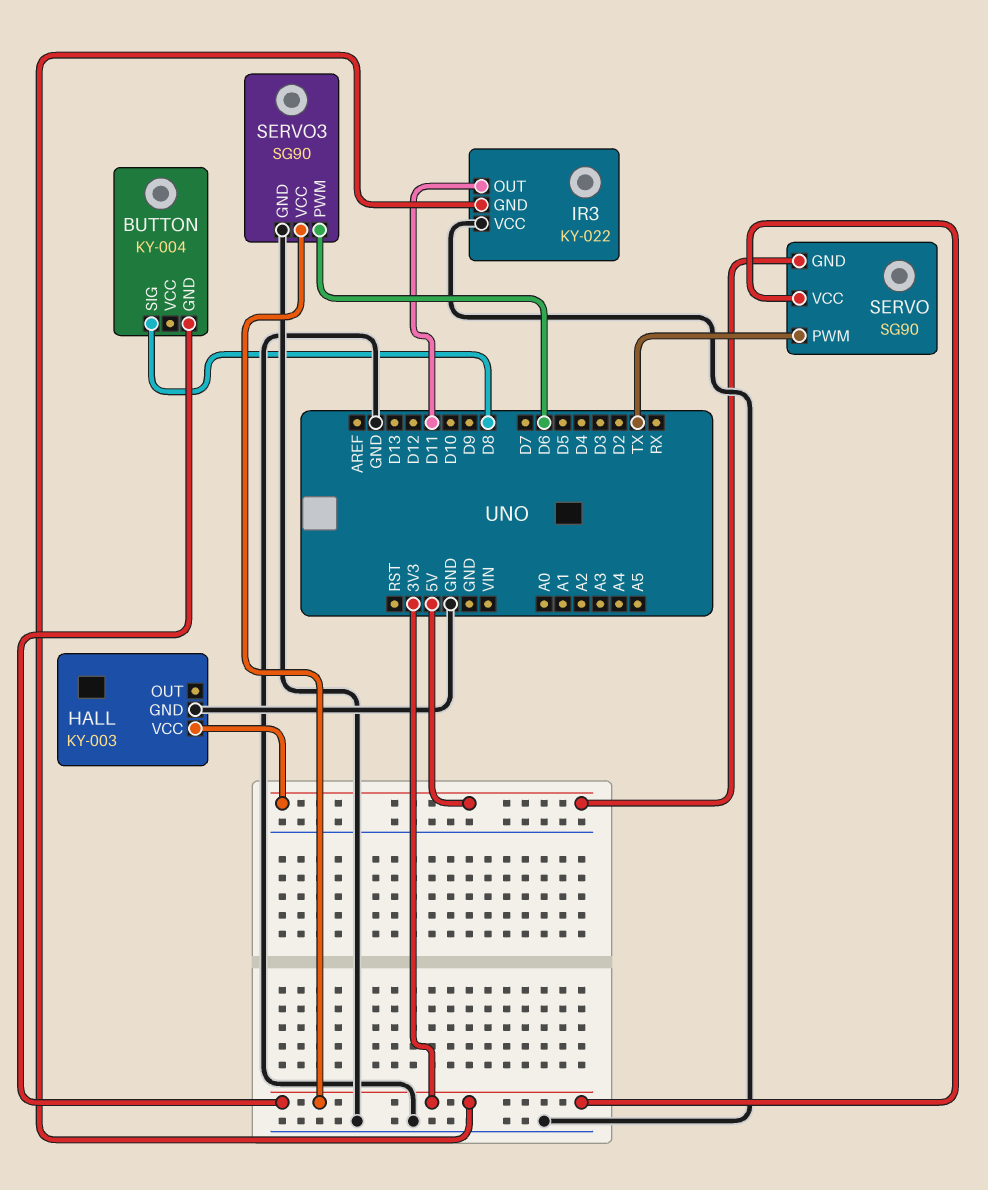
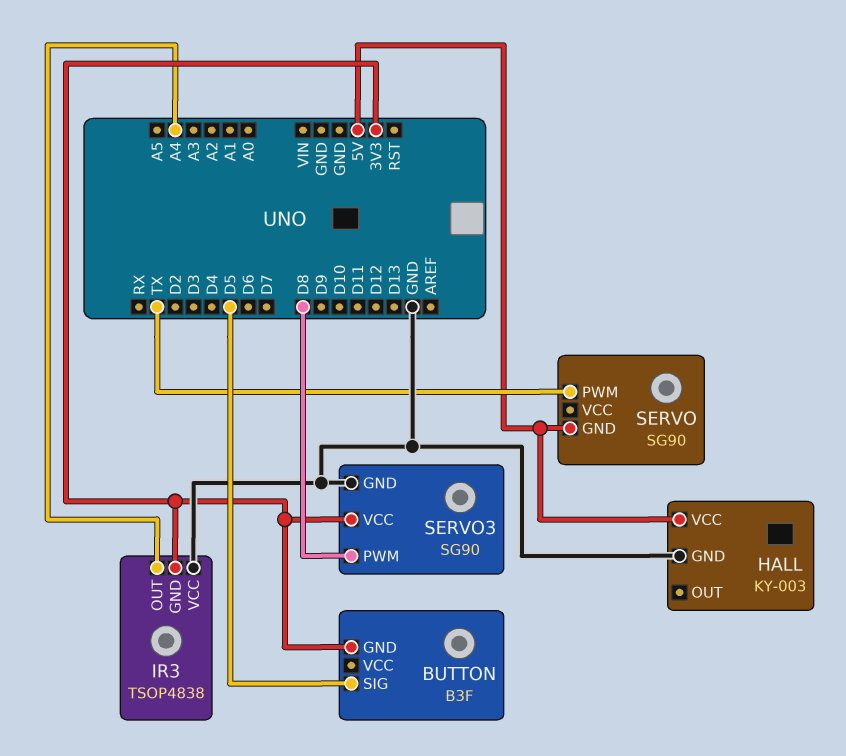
BUTTON: KY-004 -> B3F
BUTTON pin SIG: D8 -> D5
IR3: KY-022 -> TSOP4838
IR3 pin OUT: D11 -> A4
SERVO pin VCC: 3V3 -> none
SERVO3 pin PWM: D6 -> D8

